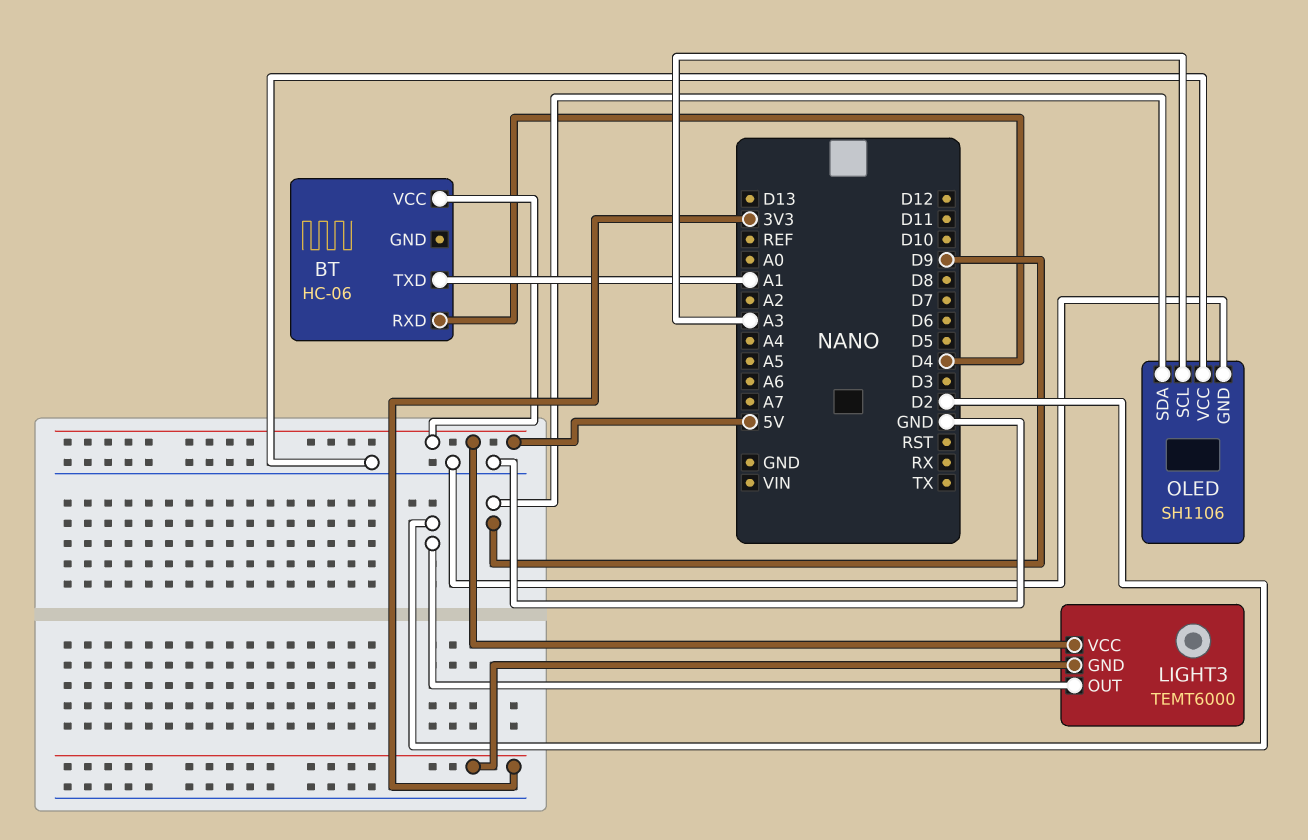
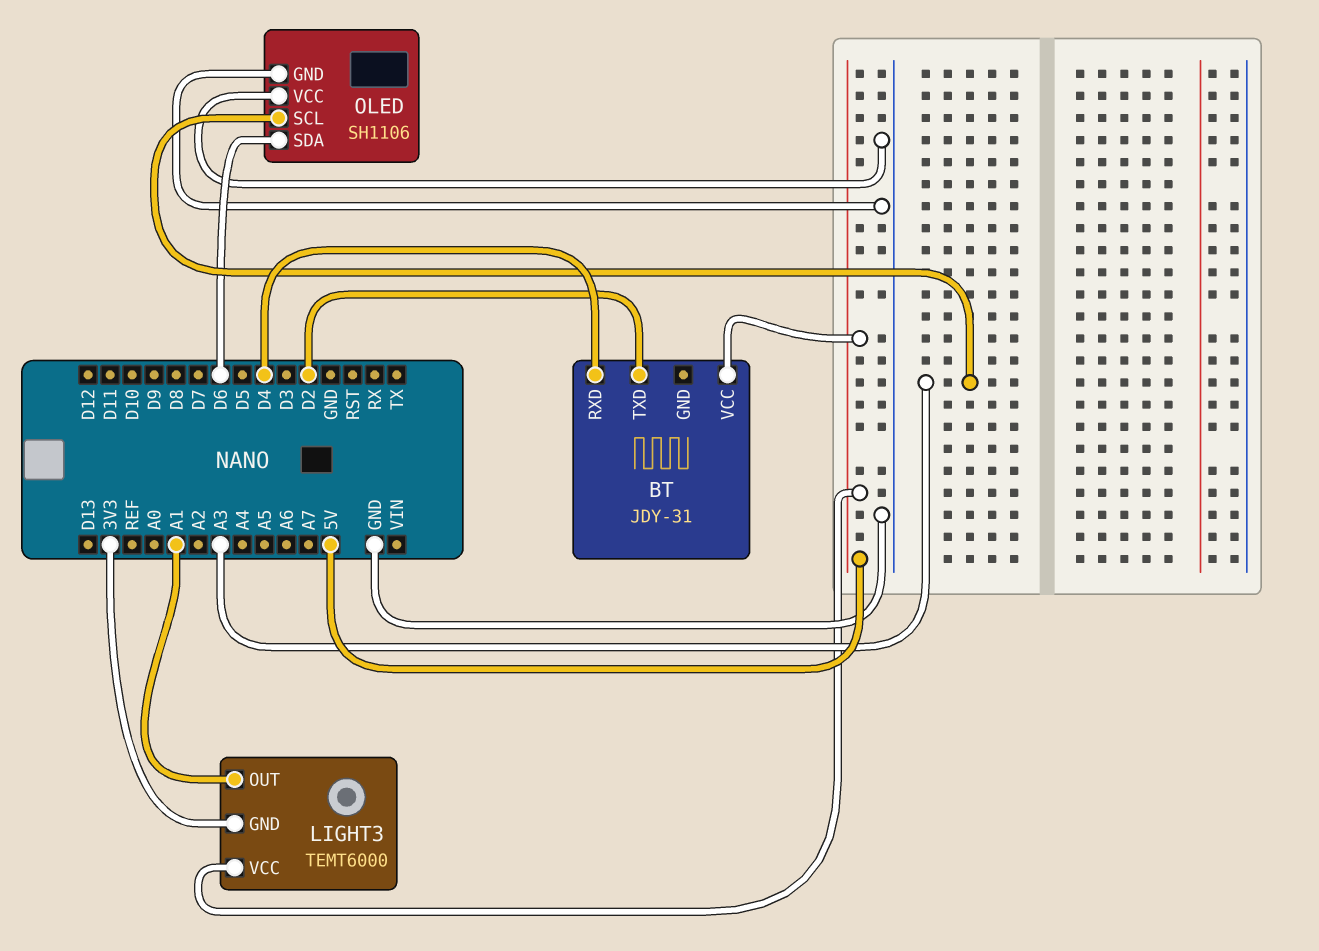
BT: HC-06 -> JDY-31
BT pin TXD: A1 -> D2
LIGHT3 pin OUT: D2 -> A1
OLED pin SDA: D9 -> D6

